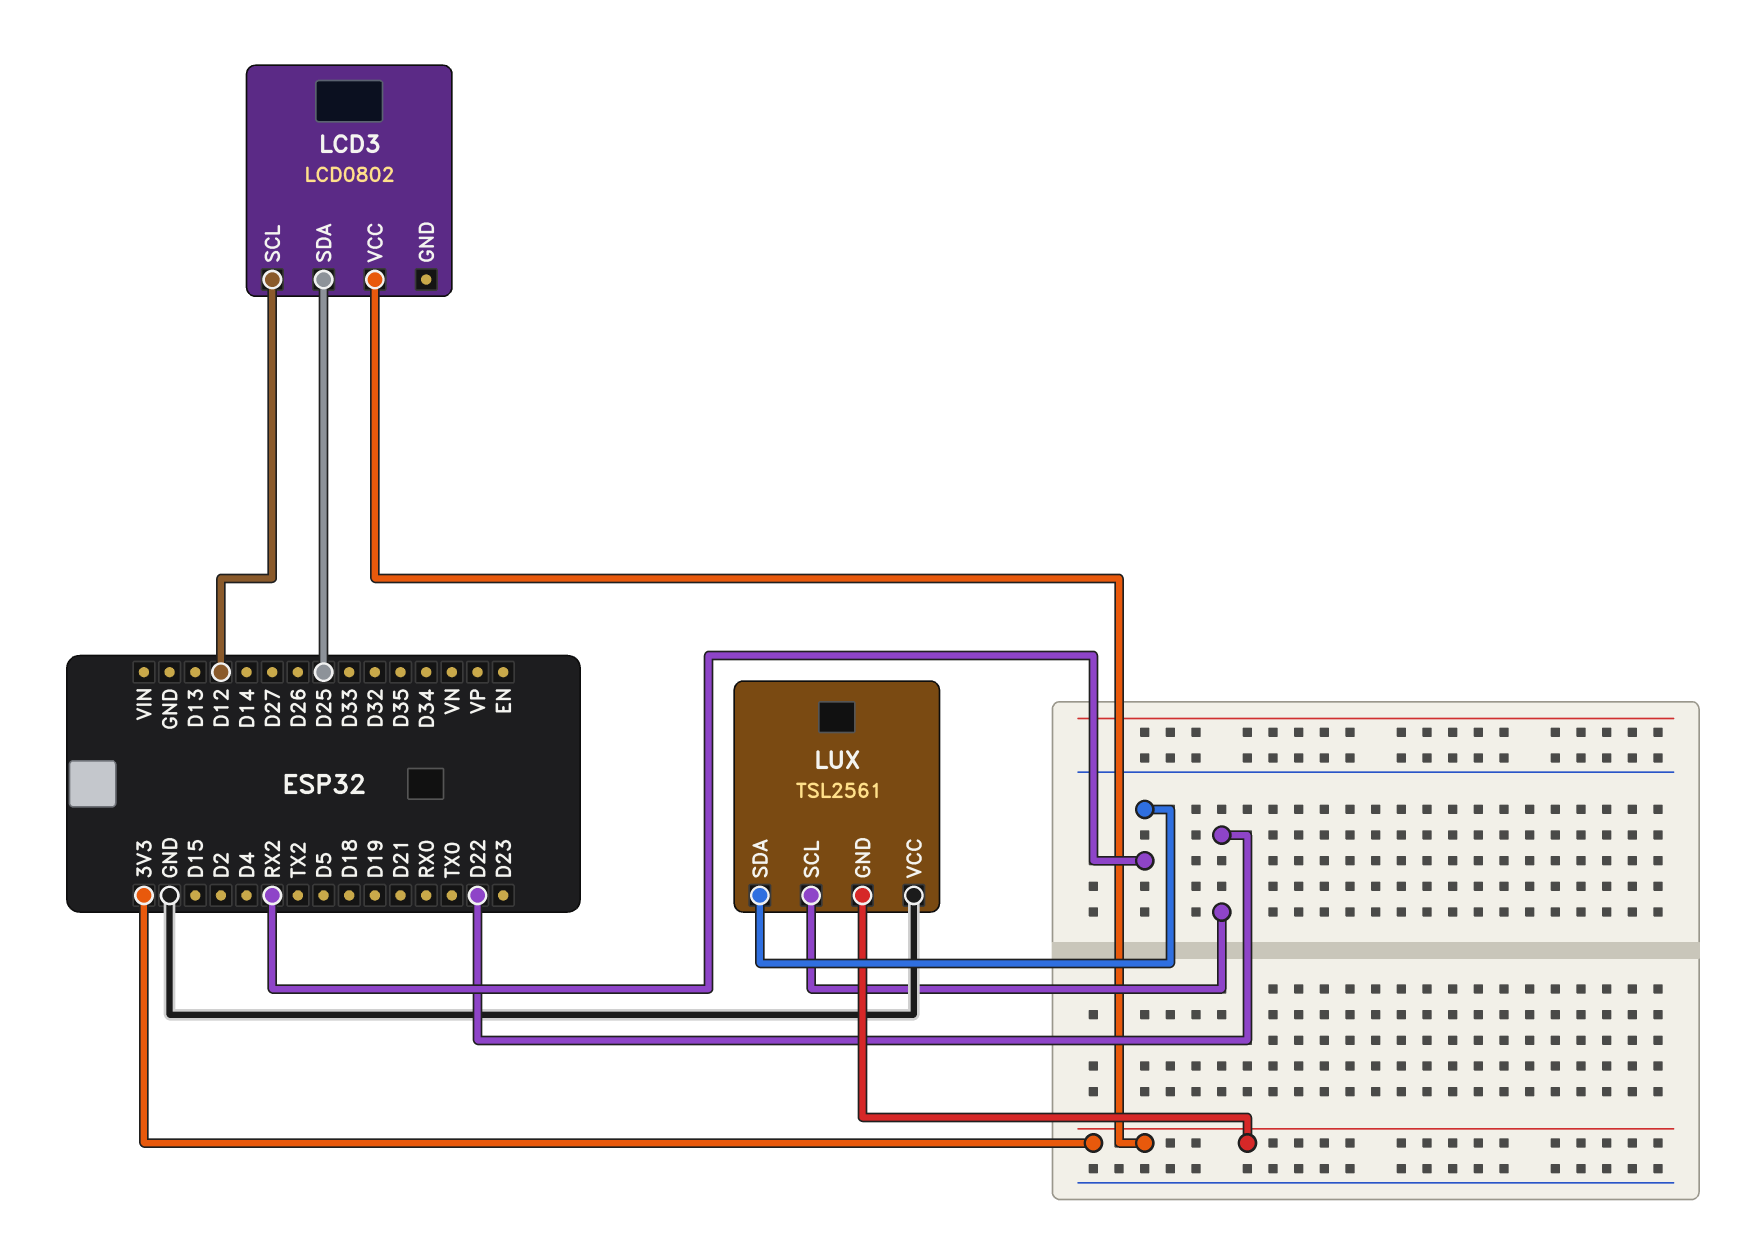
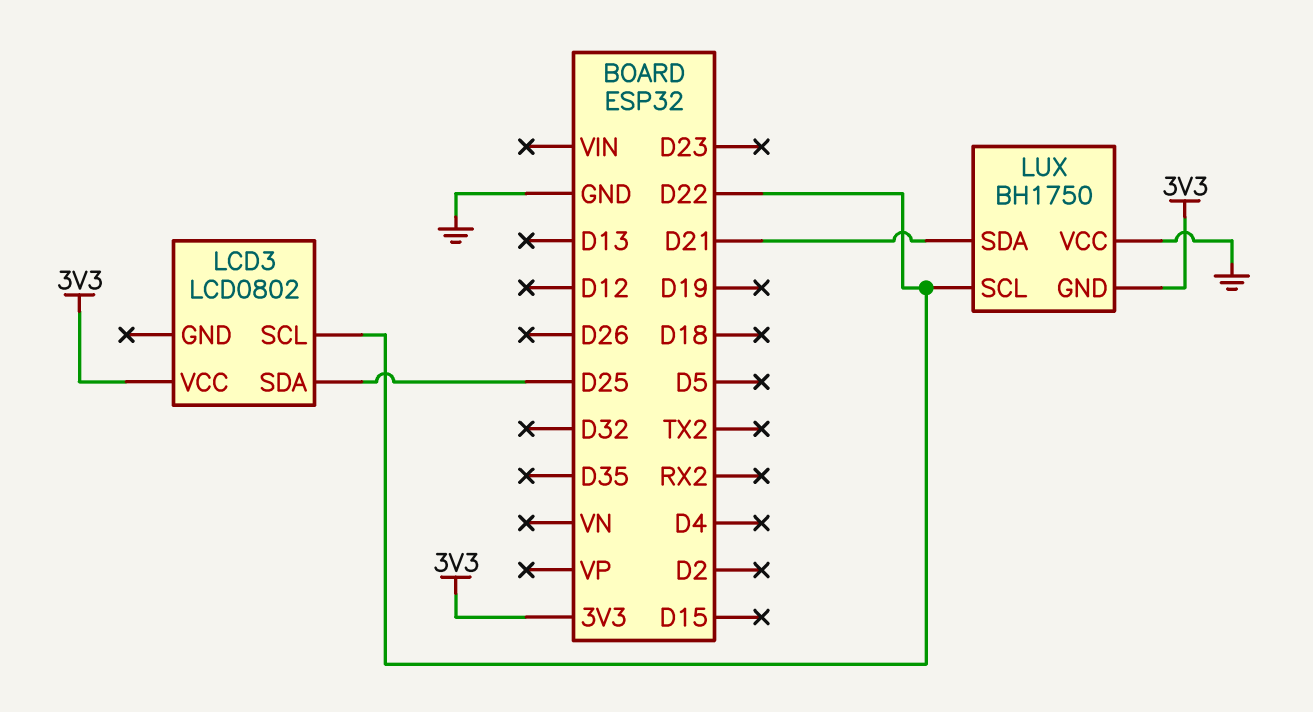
LCD3 pin SCL: D12 -> D22
LUX: TSL2561 -> BH1750
LUX pin SDA: RX2 -> D21

